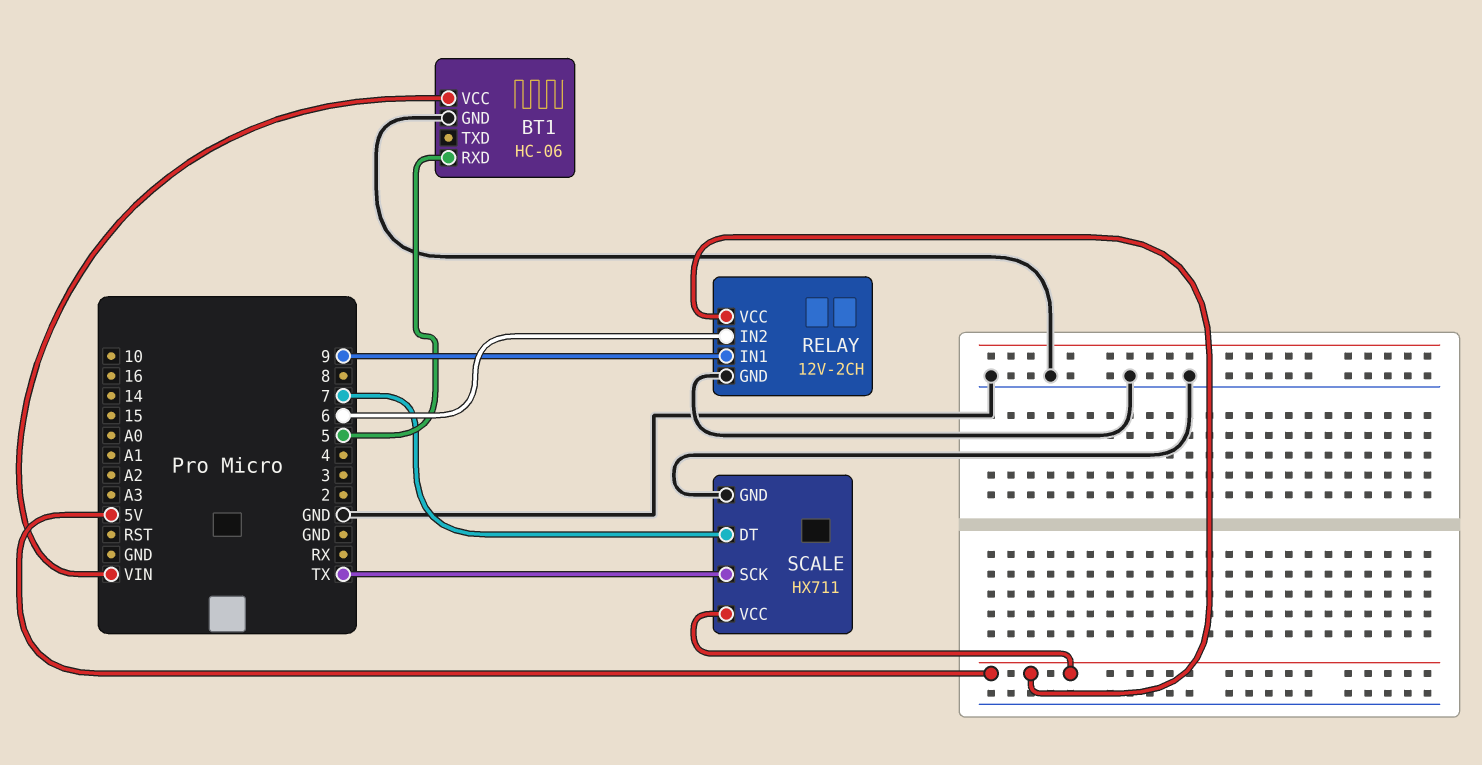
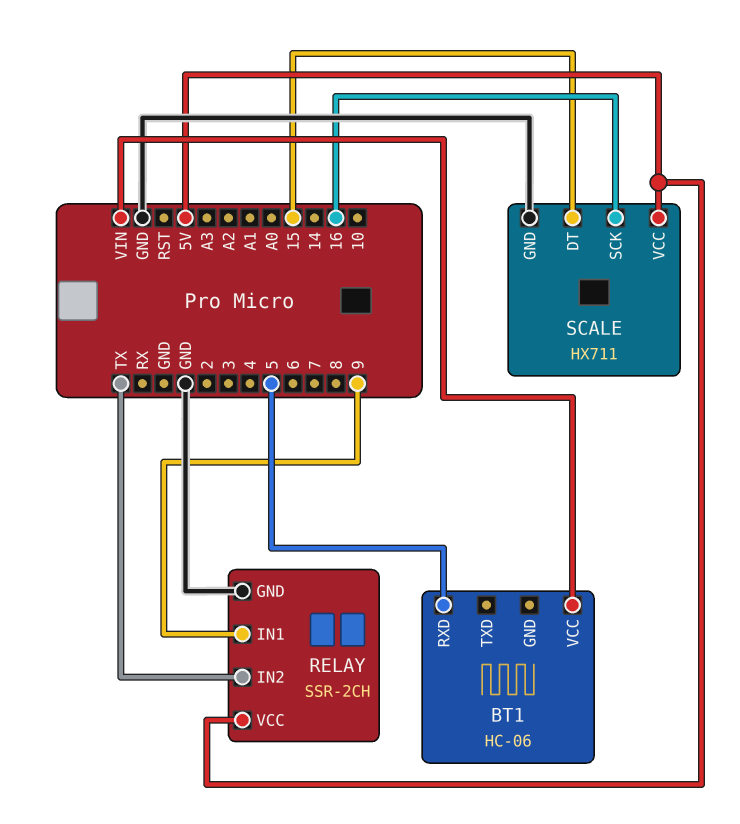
BT1 pin GND: GND -> none
RELAY: 12V-2CH -> SSR-2CH
RELAY pin IN2: 6 -> TX
SCALE pin DT: 7 -> 15
SCALE pin SCK: TX -> 16

